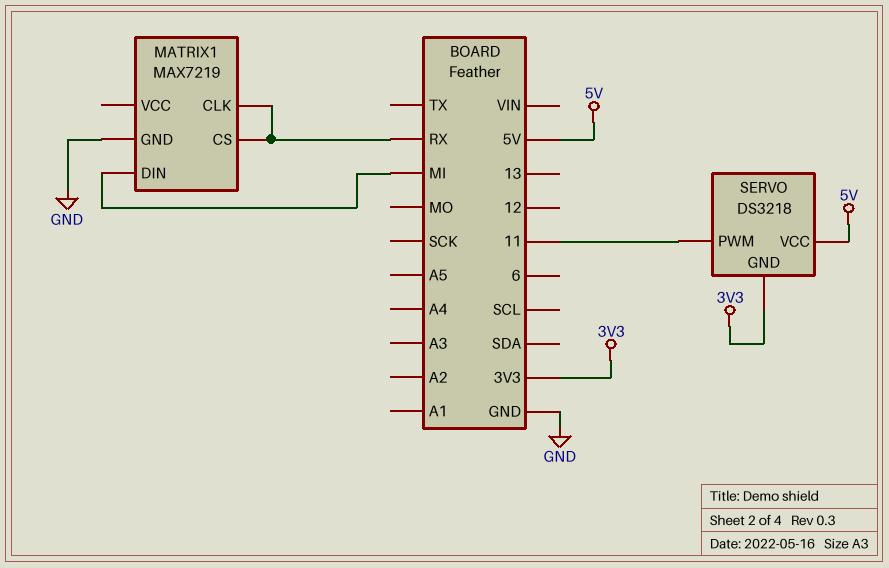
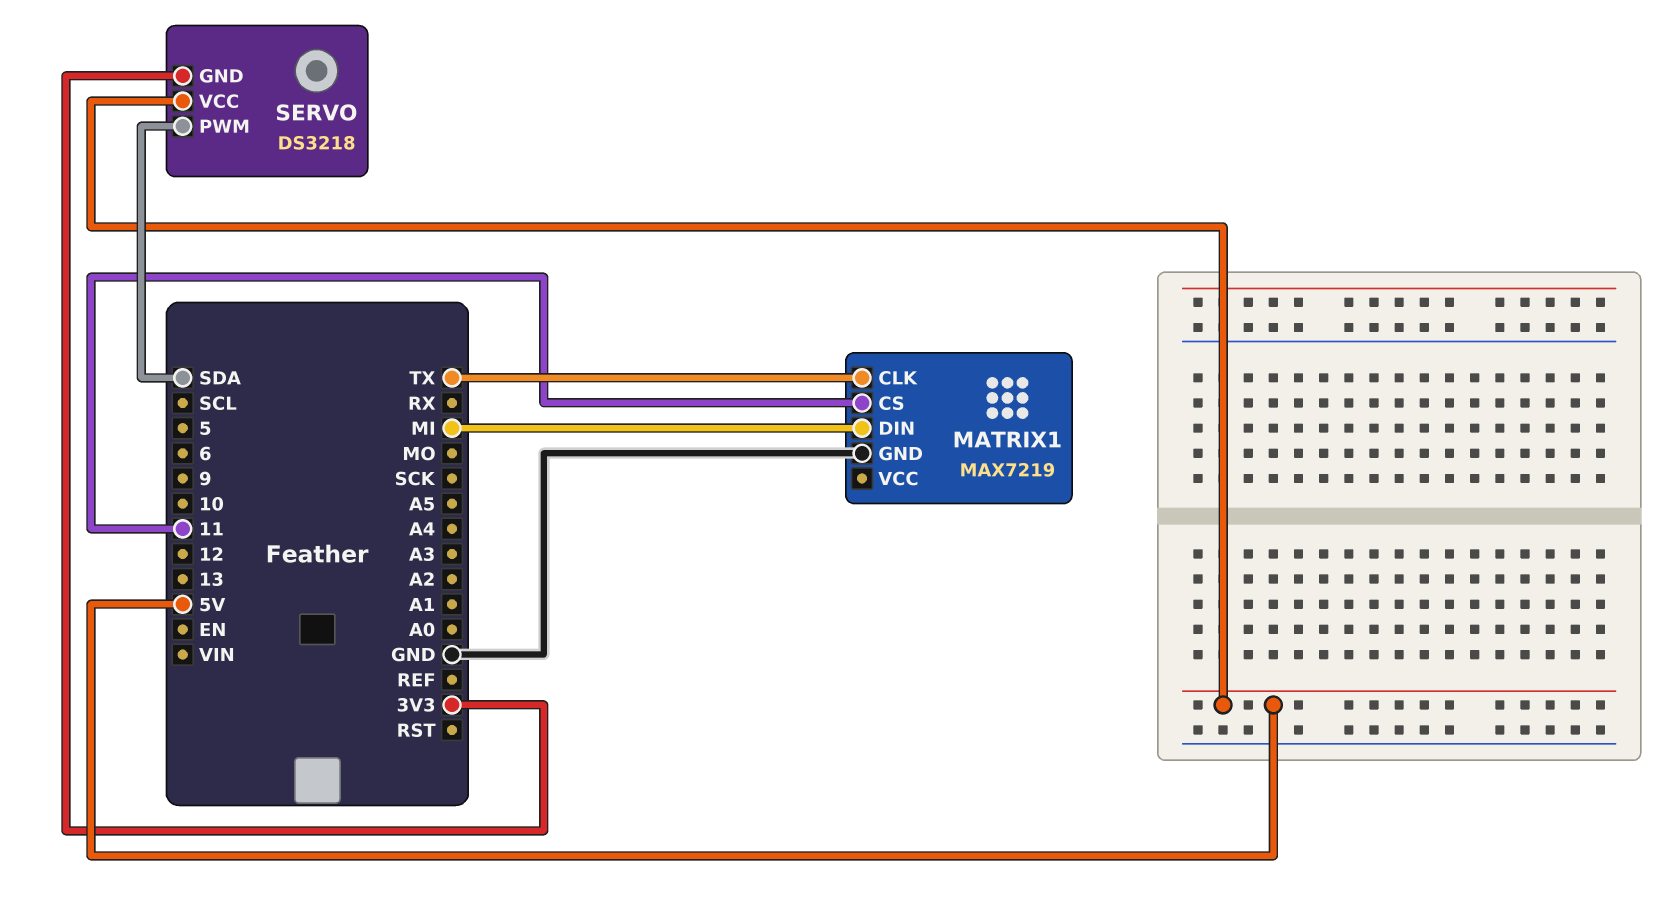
MATRIX1 pin CLK: RX -> TX
MATRIX1 pin CS: RX -> 11
SERVO pin PWM: 11 -> SDA

